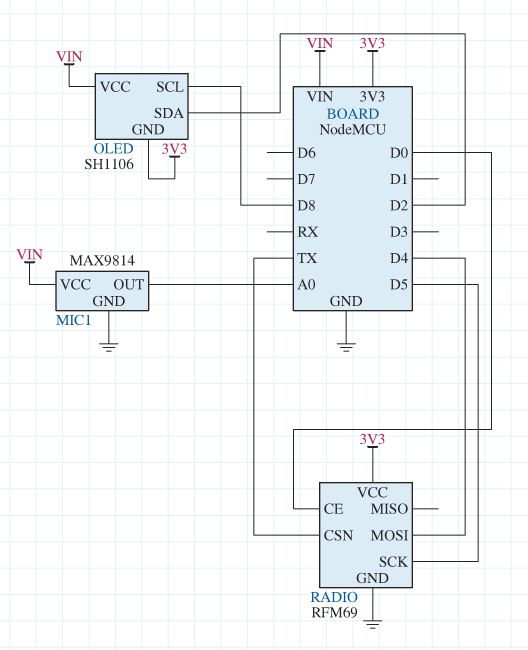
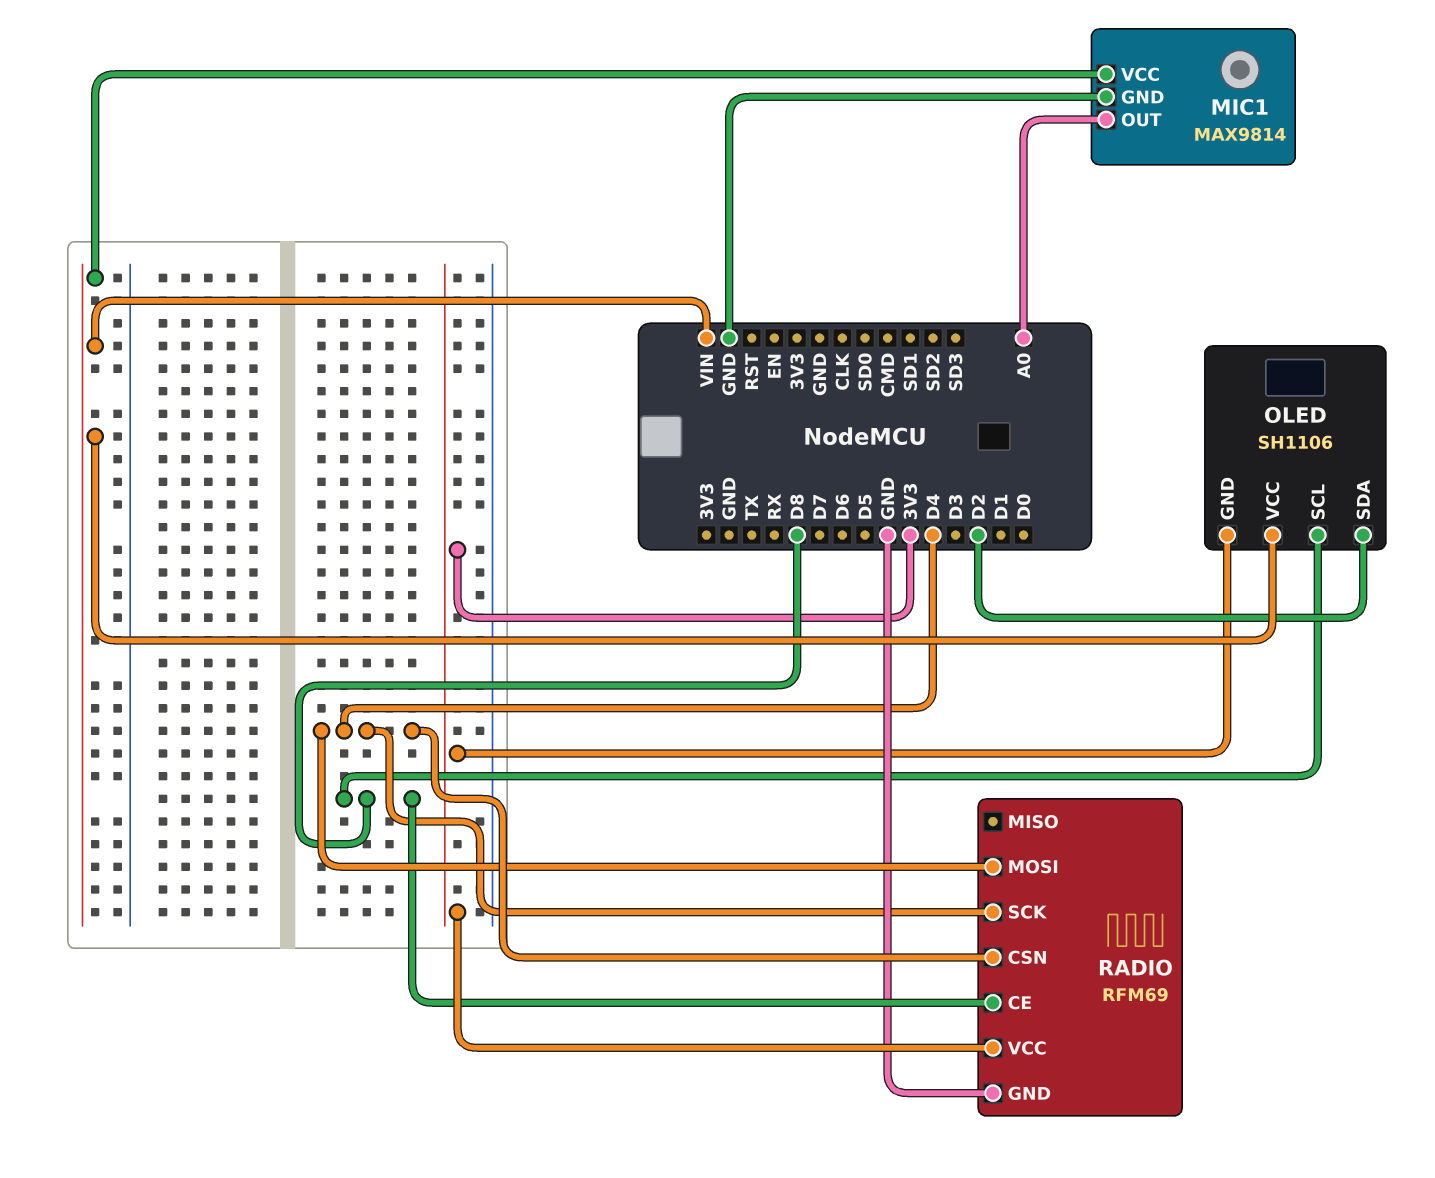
RADIO pin CE: D0 -> D8
RADIO pin CSN: TX -> D4
RADIO pin SCK: D5 -> D4

